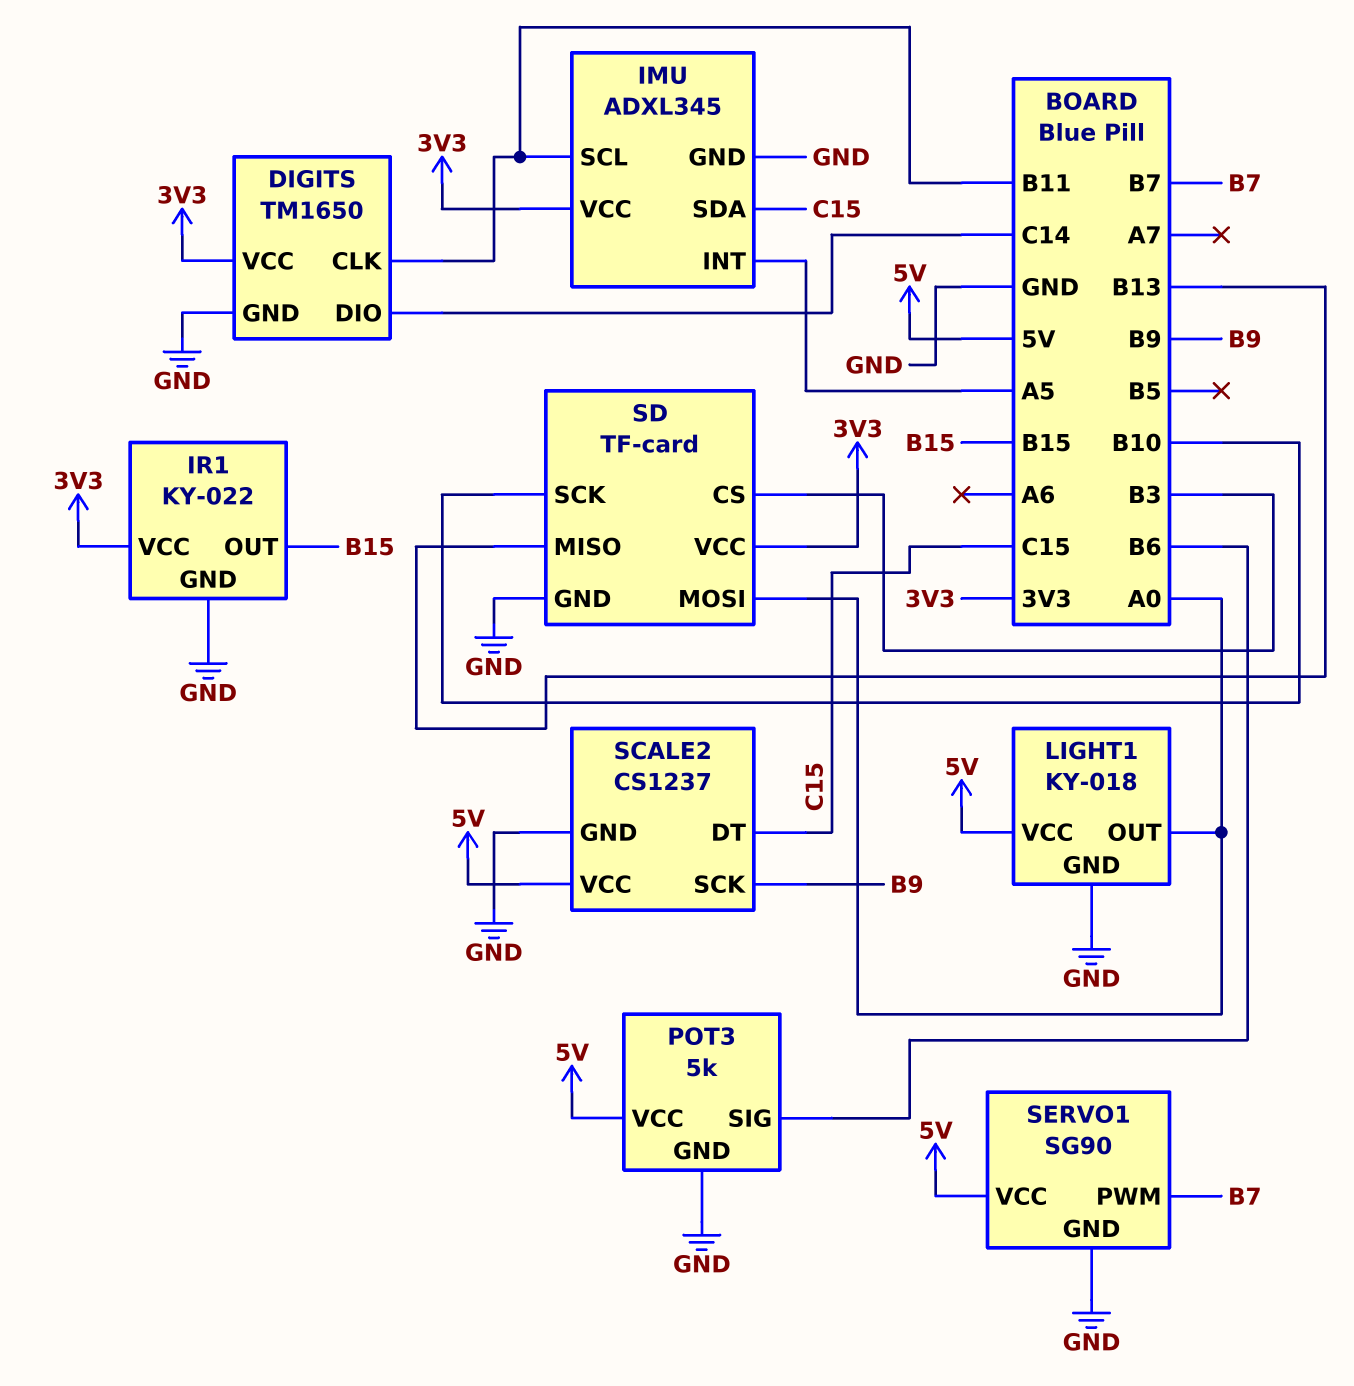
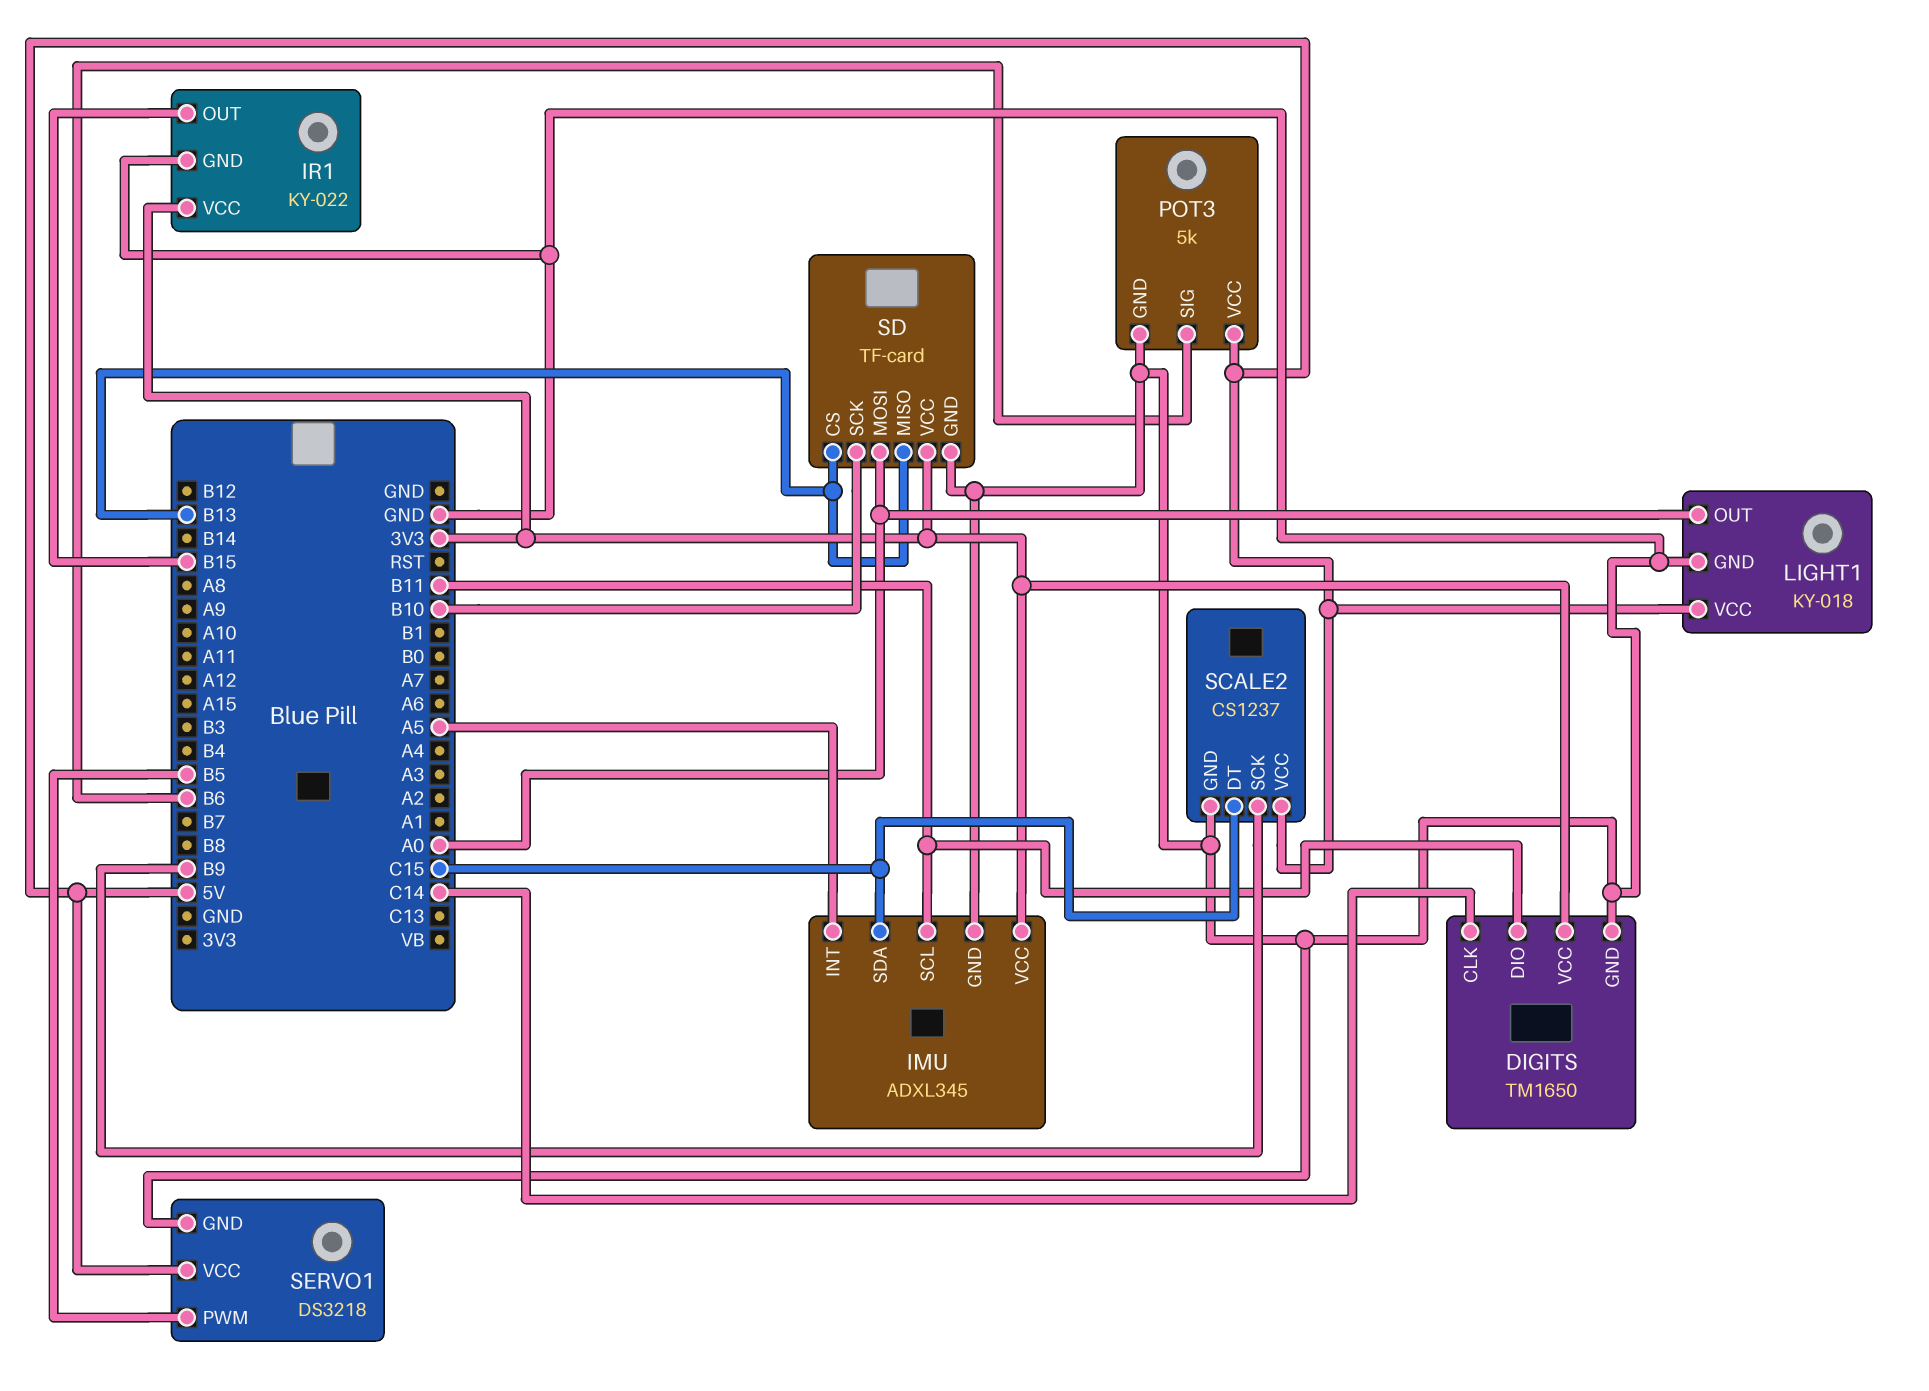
DIGITS pin CLK: B11 -> C14
DIGITS pin DIO: C14 -> B11
SD pin CS: B3 -> B13
SERVO1: SG90 -> DS3218
SERVO1 pin PWM: B7 -> B5

